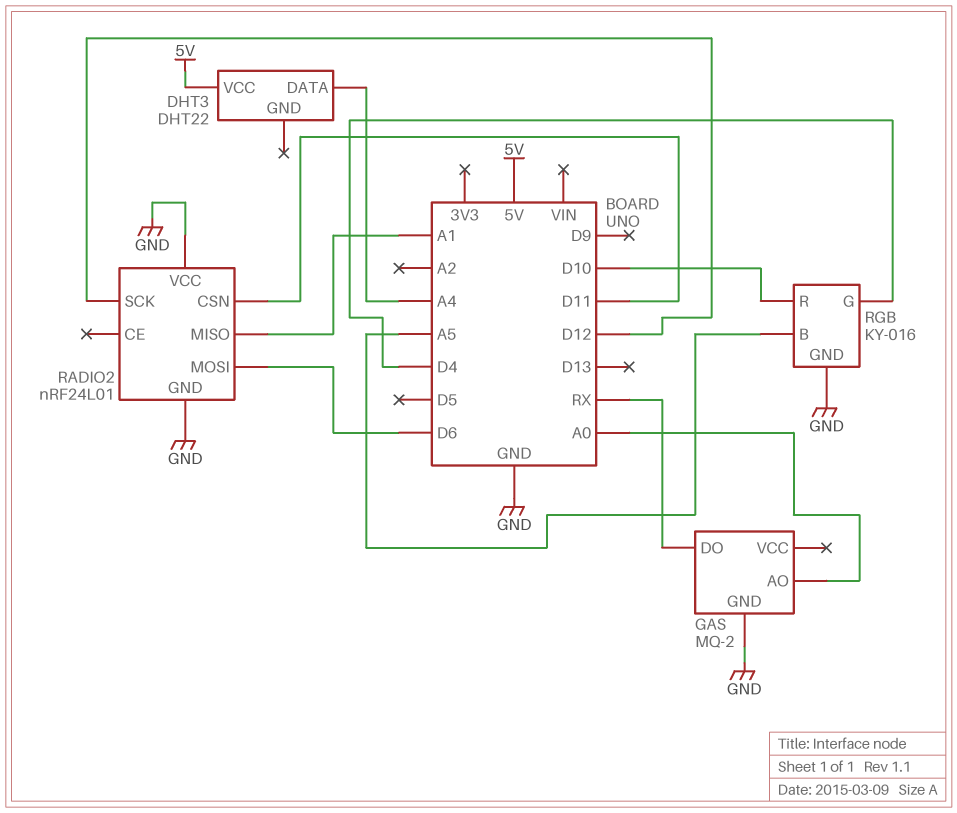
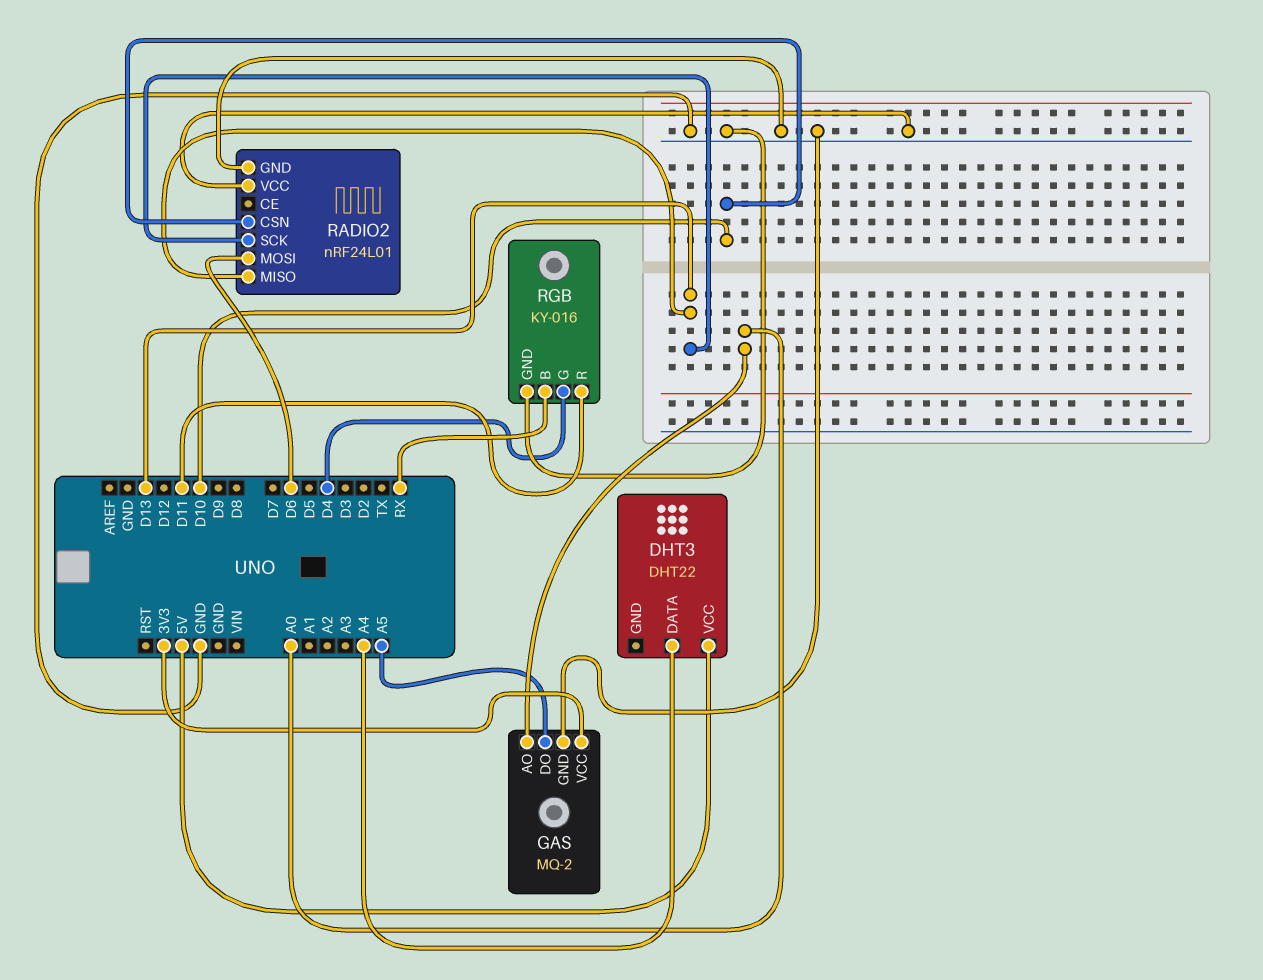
GAS pin DO: RX -> A5
GAS pin VCC: none -> 3V3
RADIO2 pin CSN: D11 -> D10
RADIO2 pin MISO: A1 -> D13
RADIO2 pin SCK: D12 -> D13
RGB pin B: A5 -> RX
RGB pin R: D10 -> D11

